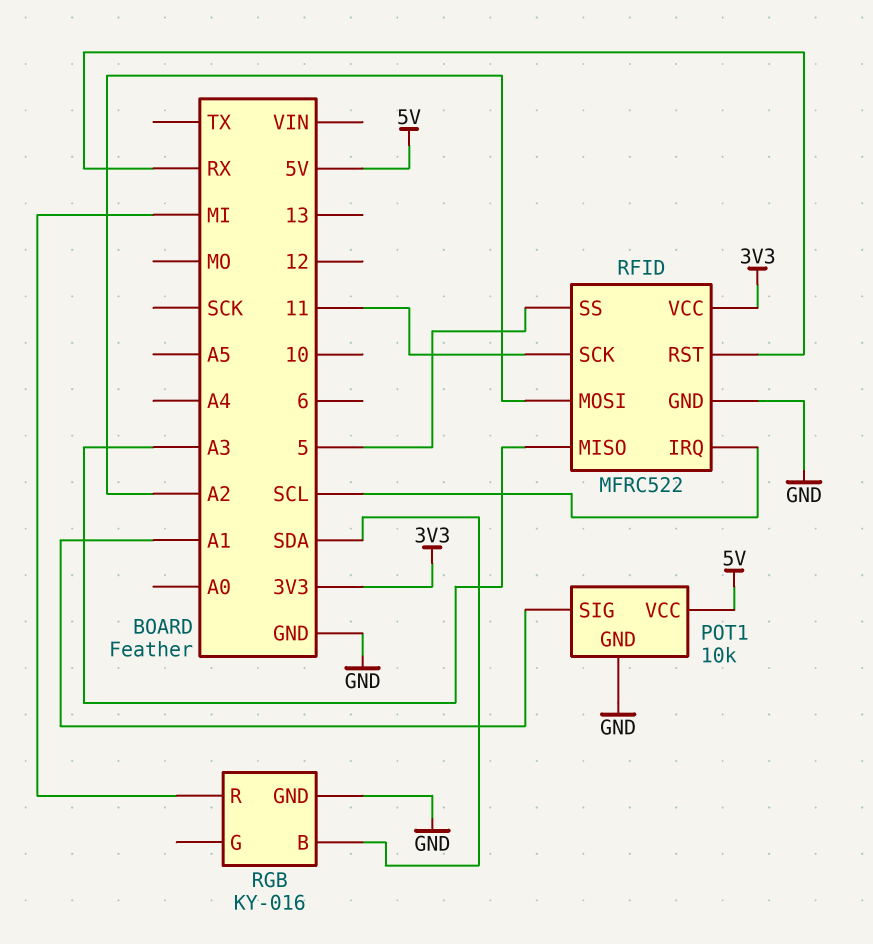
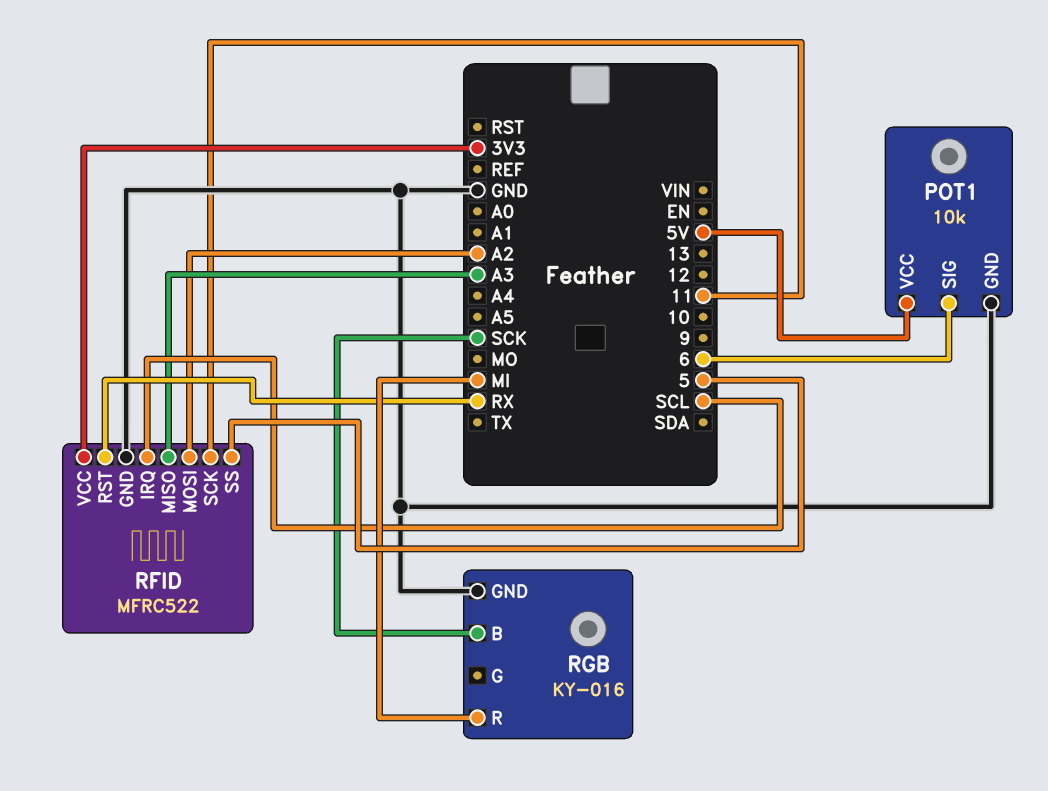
POT1 pin SIG: A1 -> 6
RGB pin B: SDA -> SCK

